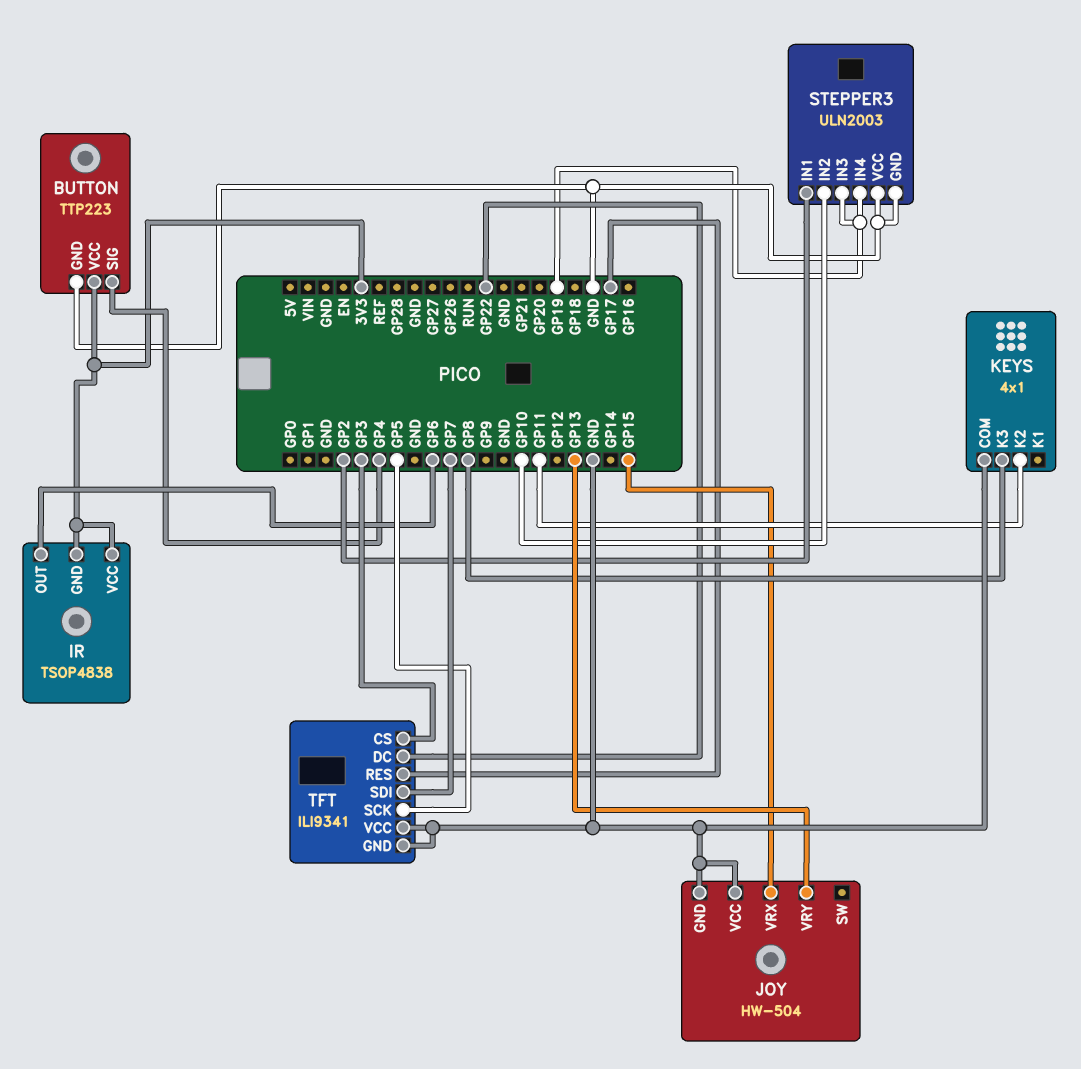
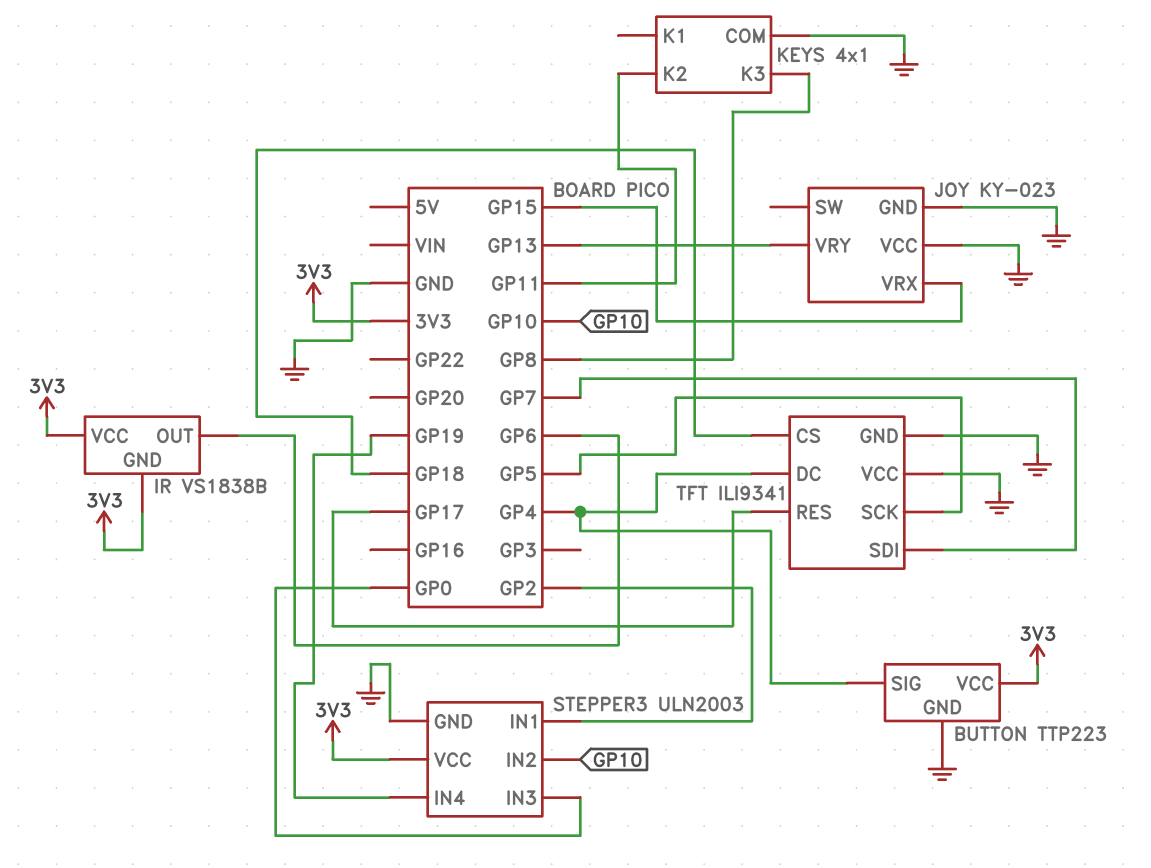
IR: TSOP4838 -> VS1838B
JOY: HW-504 -> KY-023
STEPPER3 pin IN3: GP19 -> GP0
STEPPER3 pin VCC: GND -> 3V3
TFT pin CS: GP3 -> GP18
TFT pin DC: GP22 -> GP4

